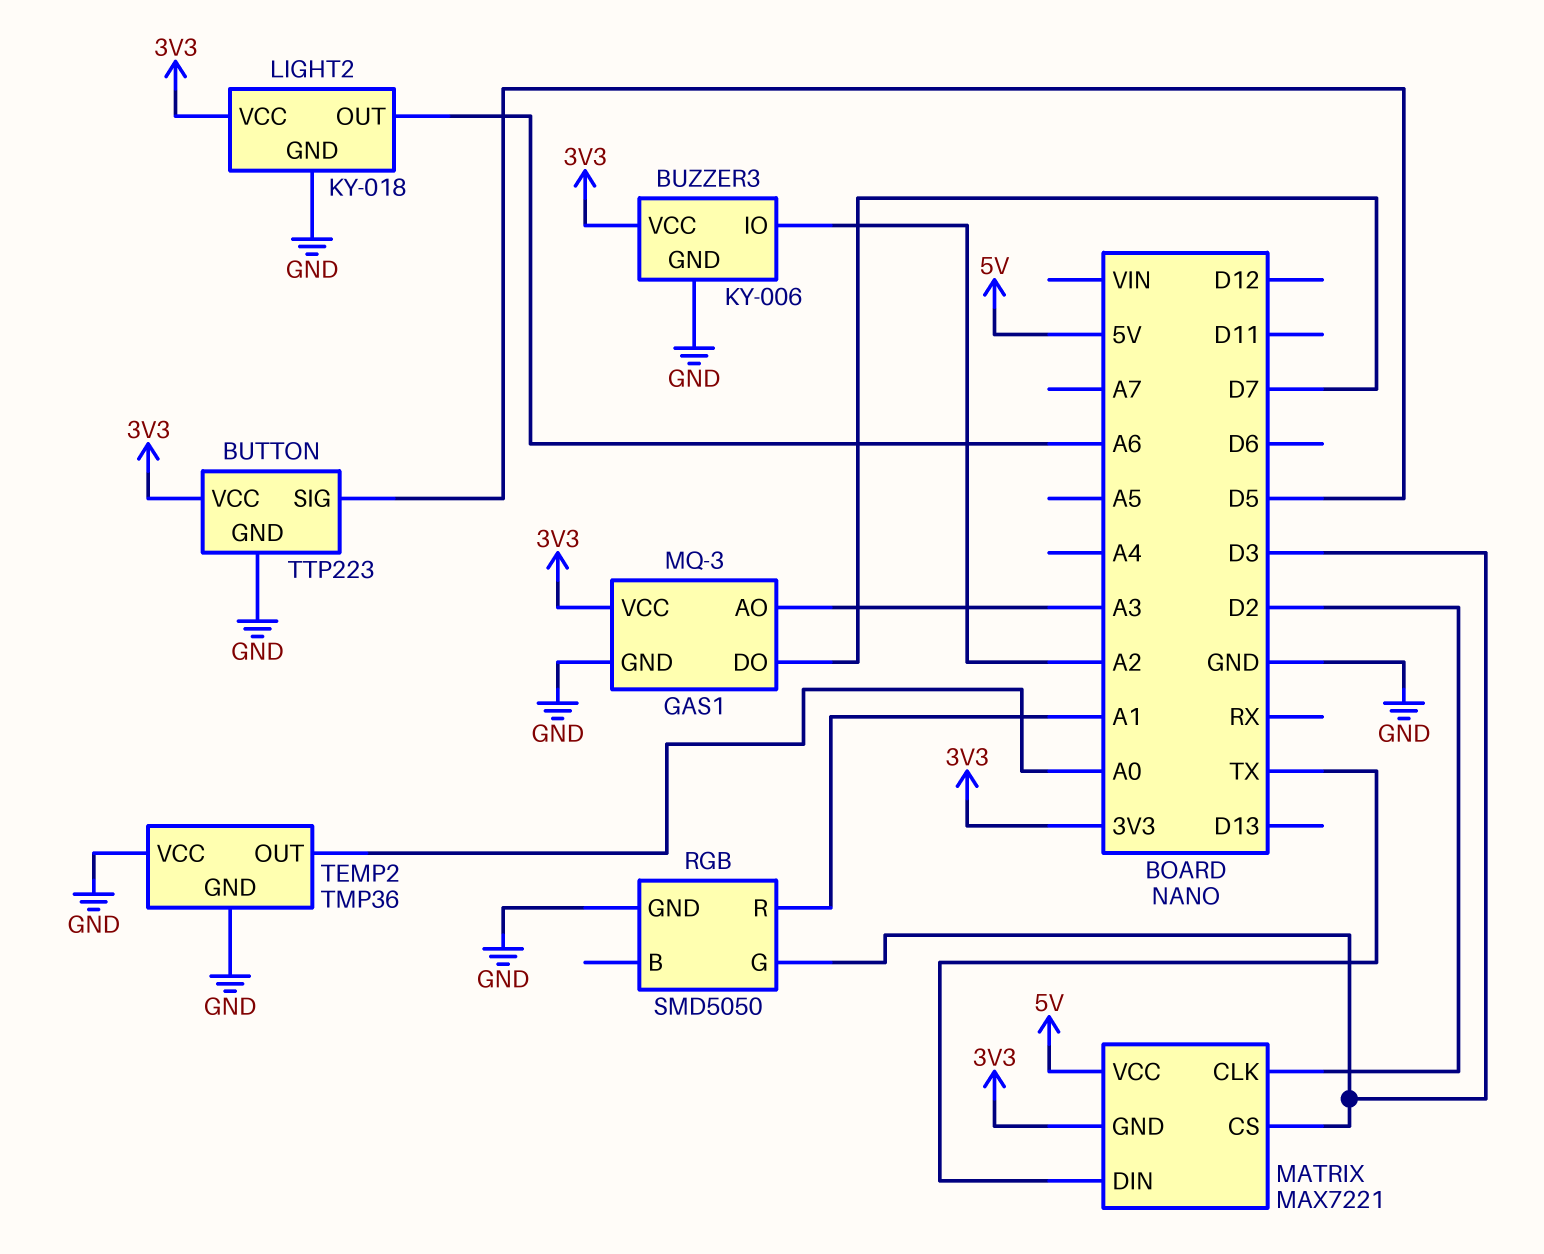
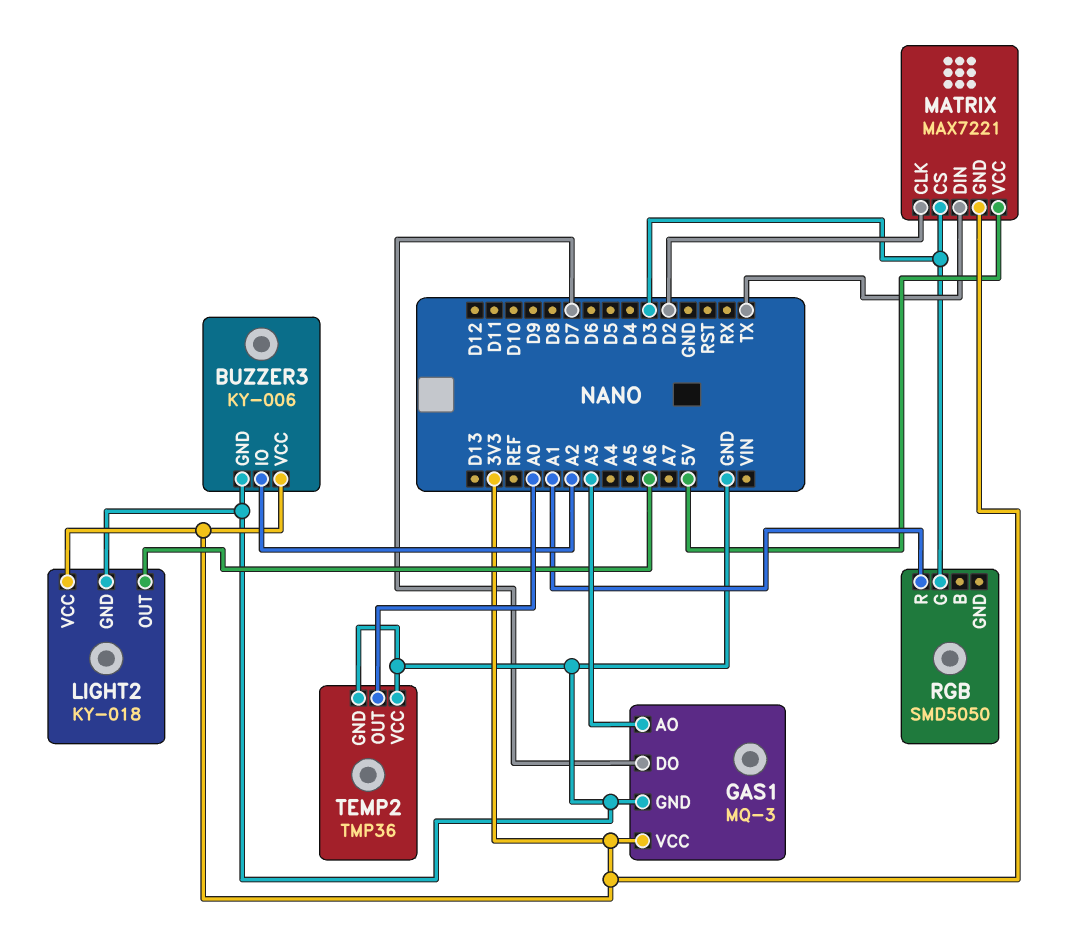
BUTTON: TTP223 -> none
BUTTON pin GND: GND -> none
BUTTON pin SIG: D5 -> none
BUTTON pin VCC: 3V3 -> none
RGB pin GND: GND -> none

